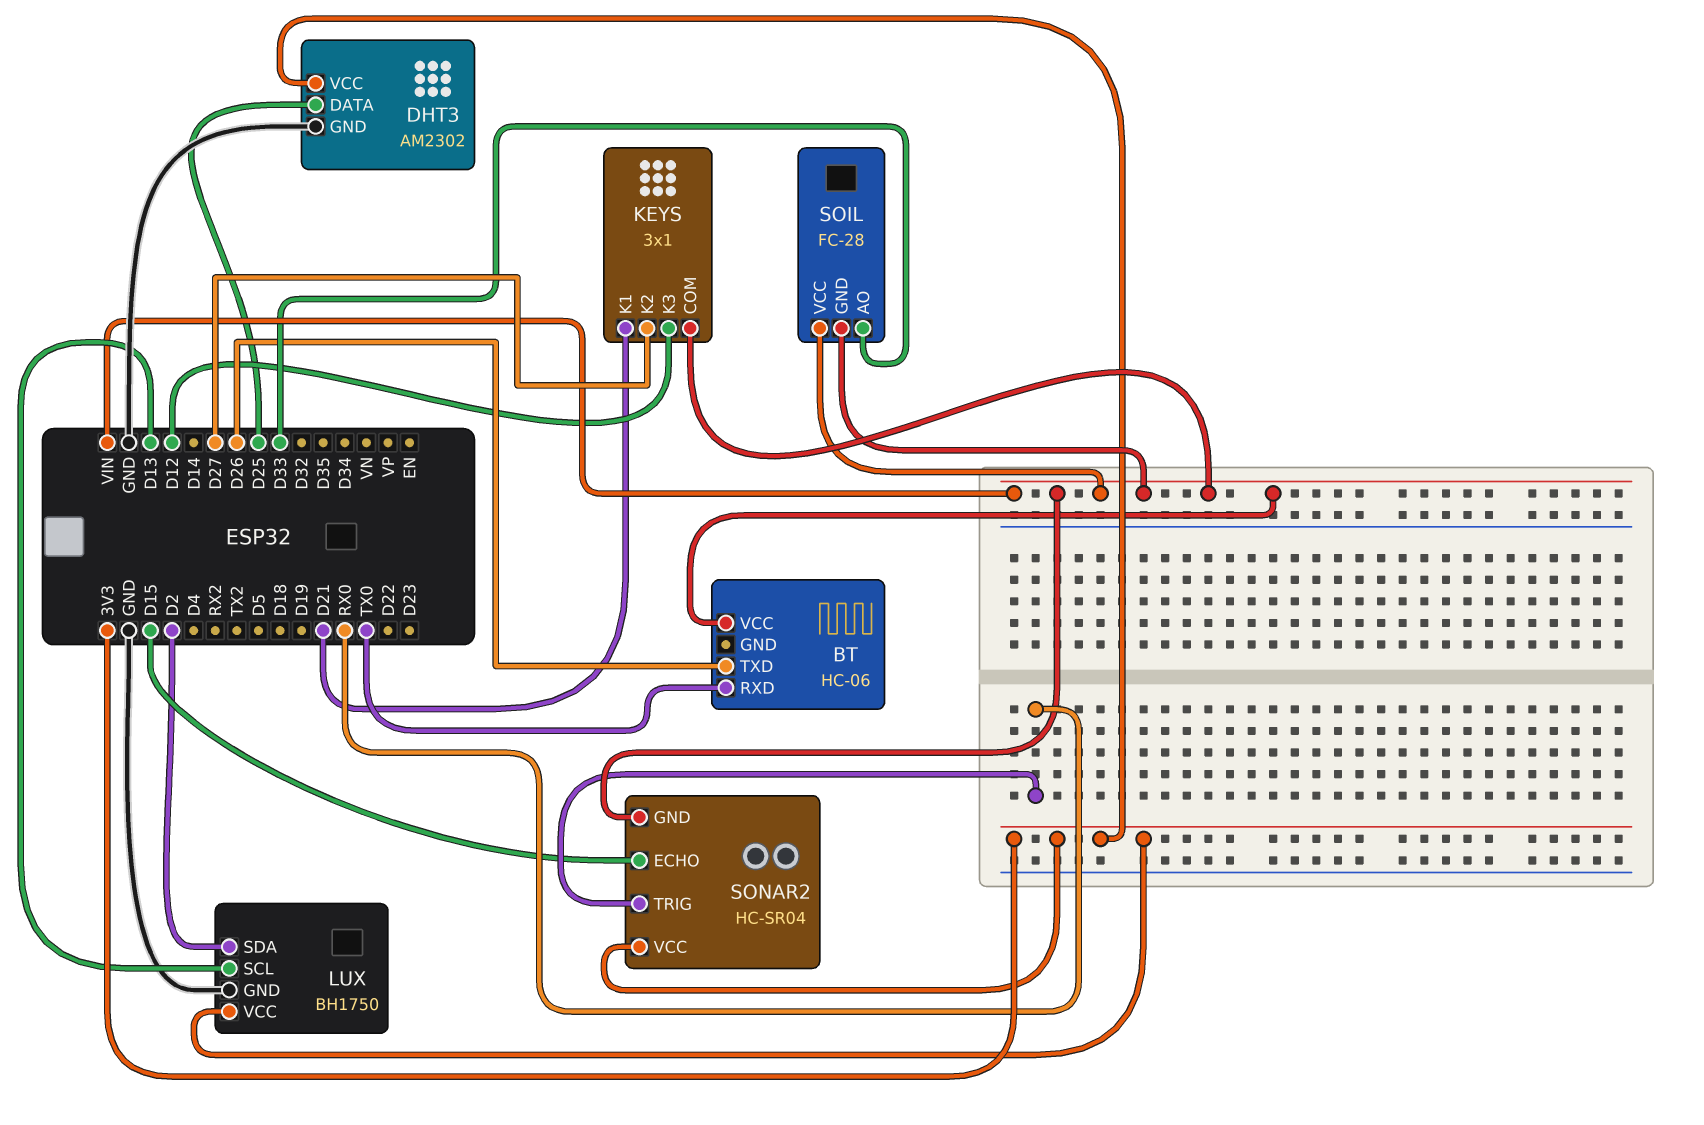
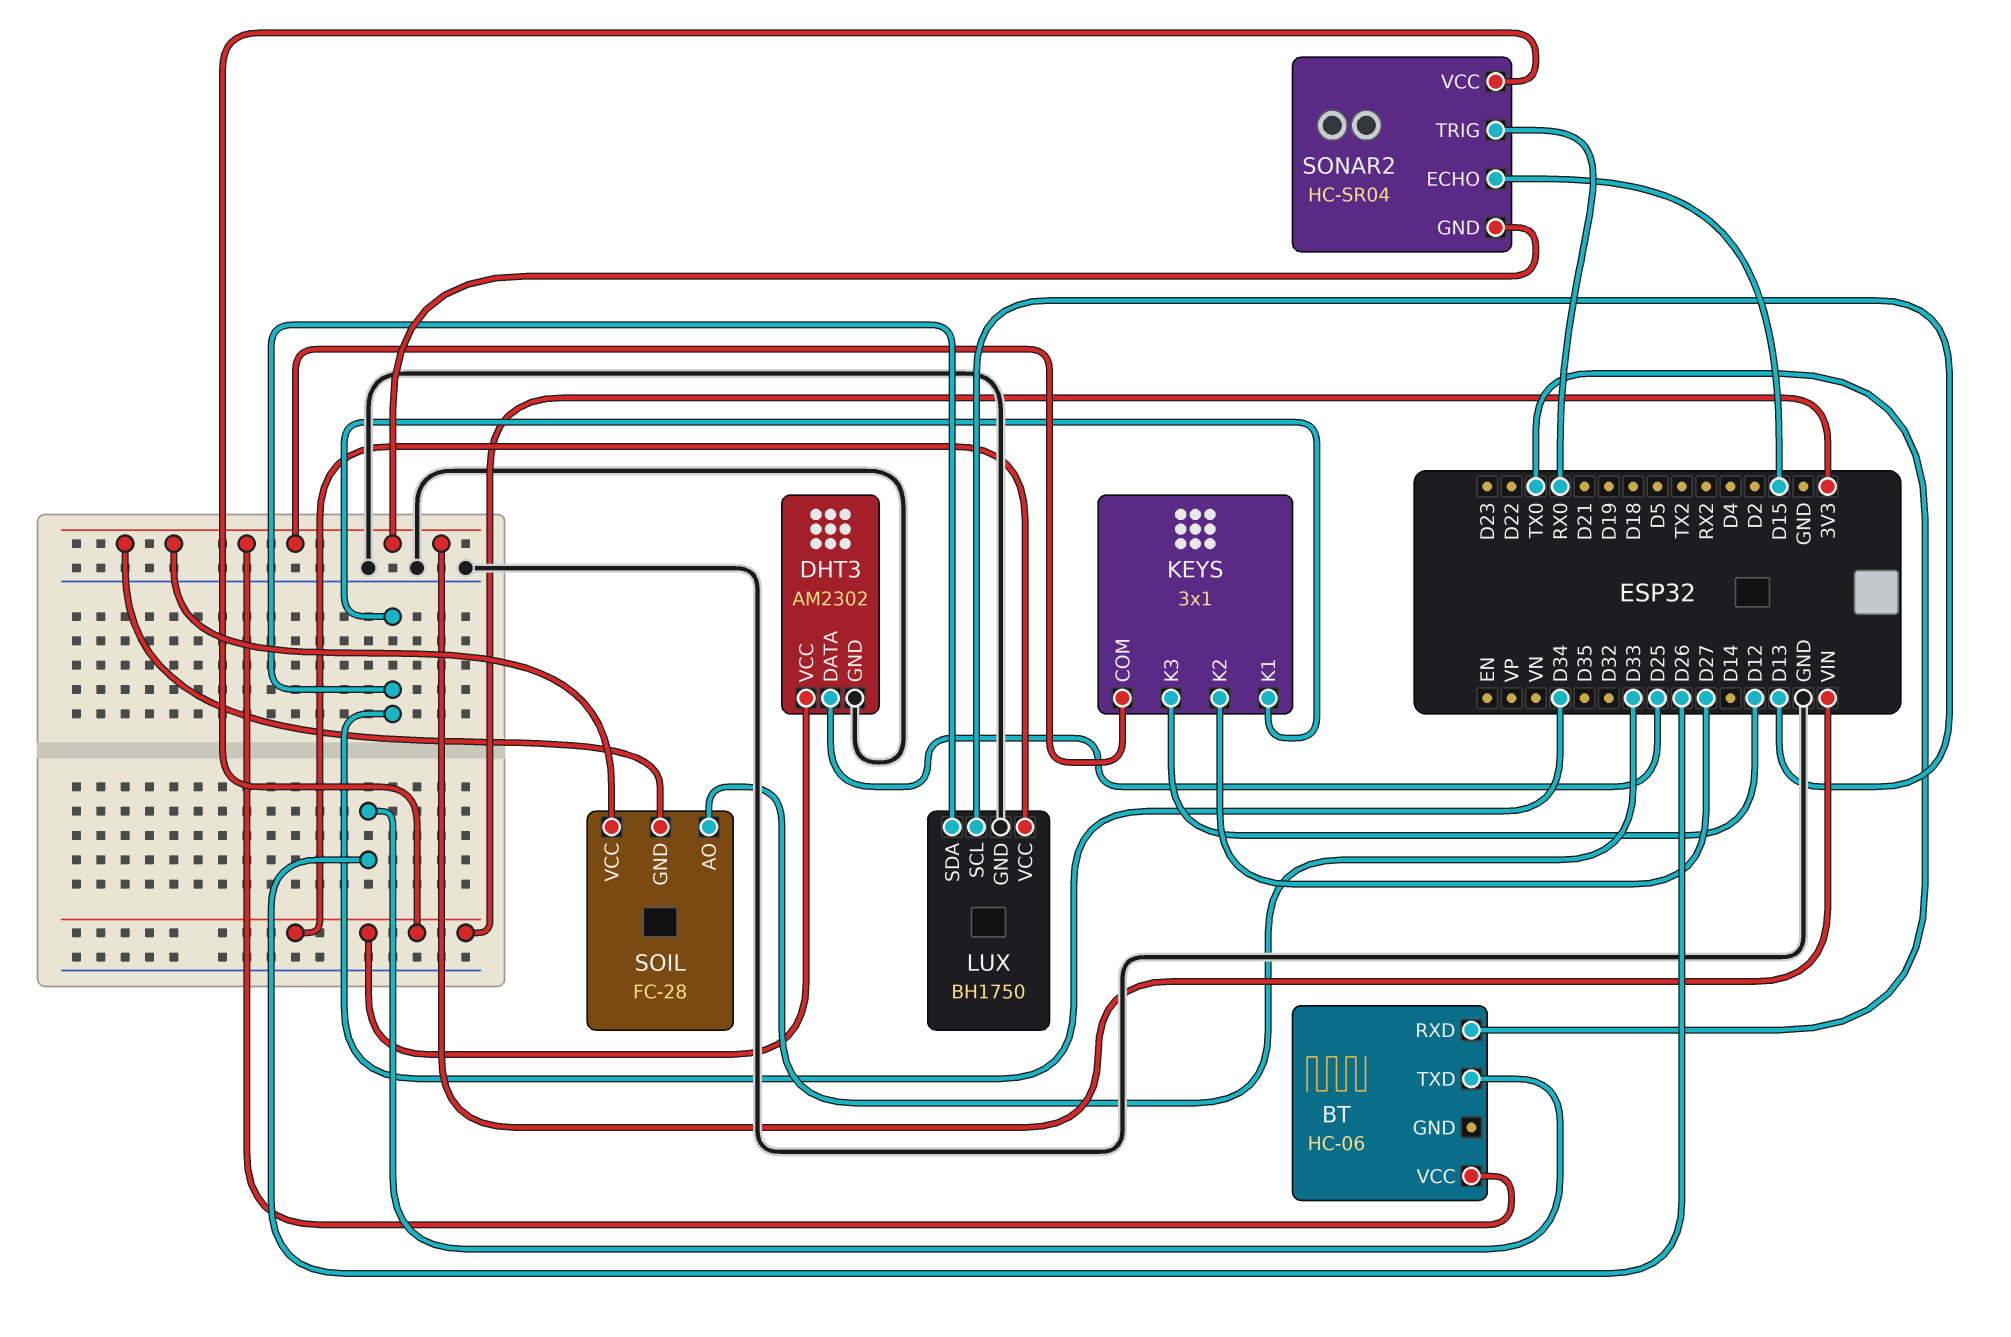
KEYS pin K1: D21 -> D34
LUX pin SDA: D2 -> D34

